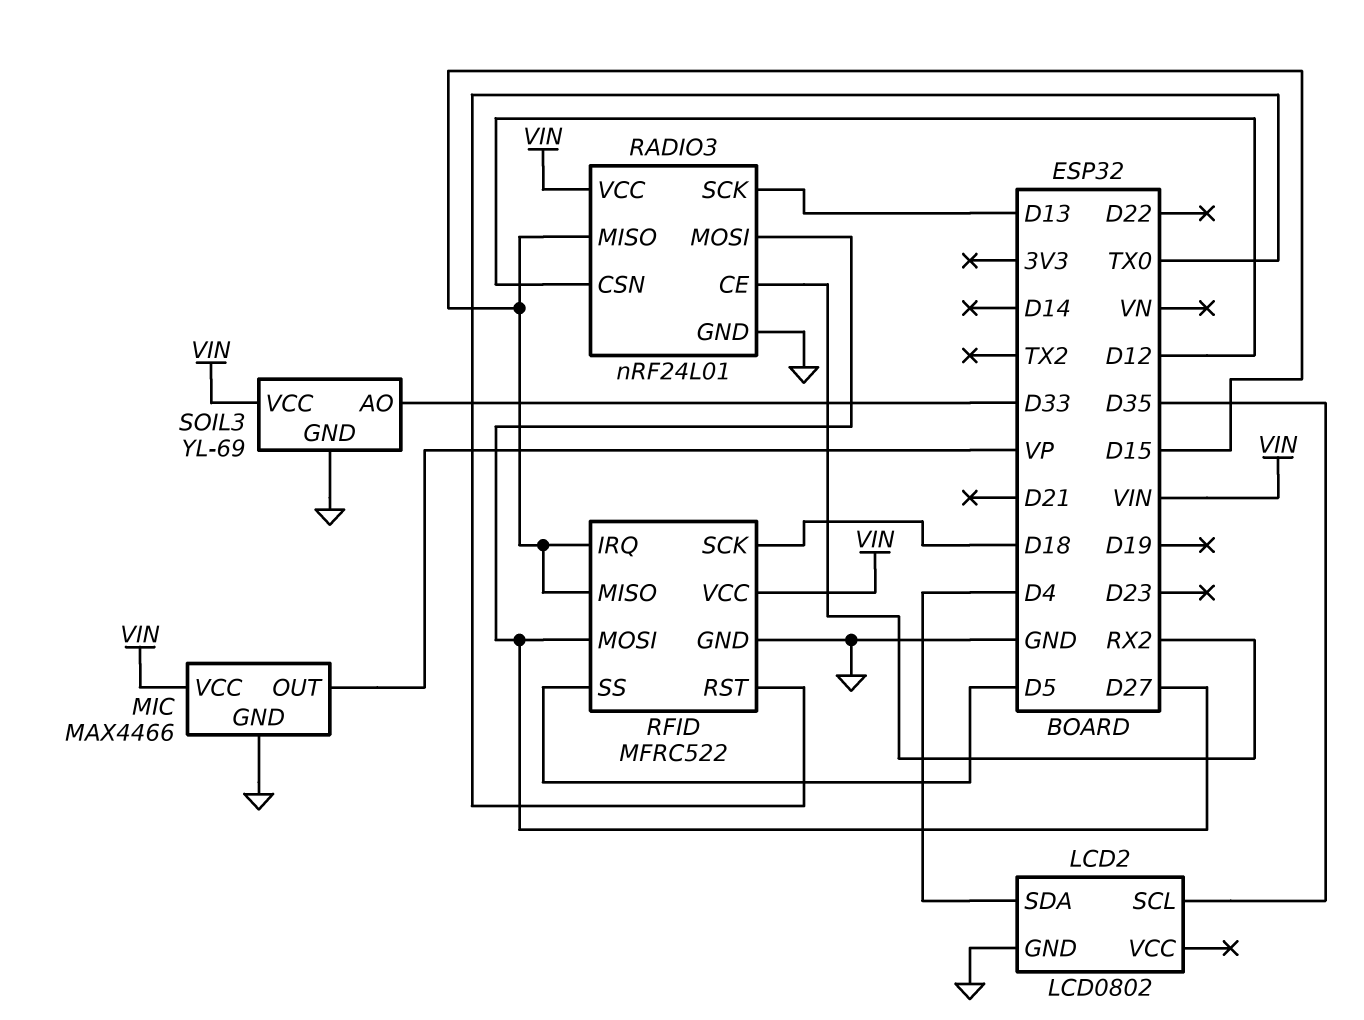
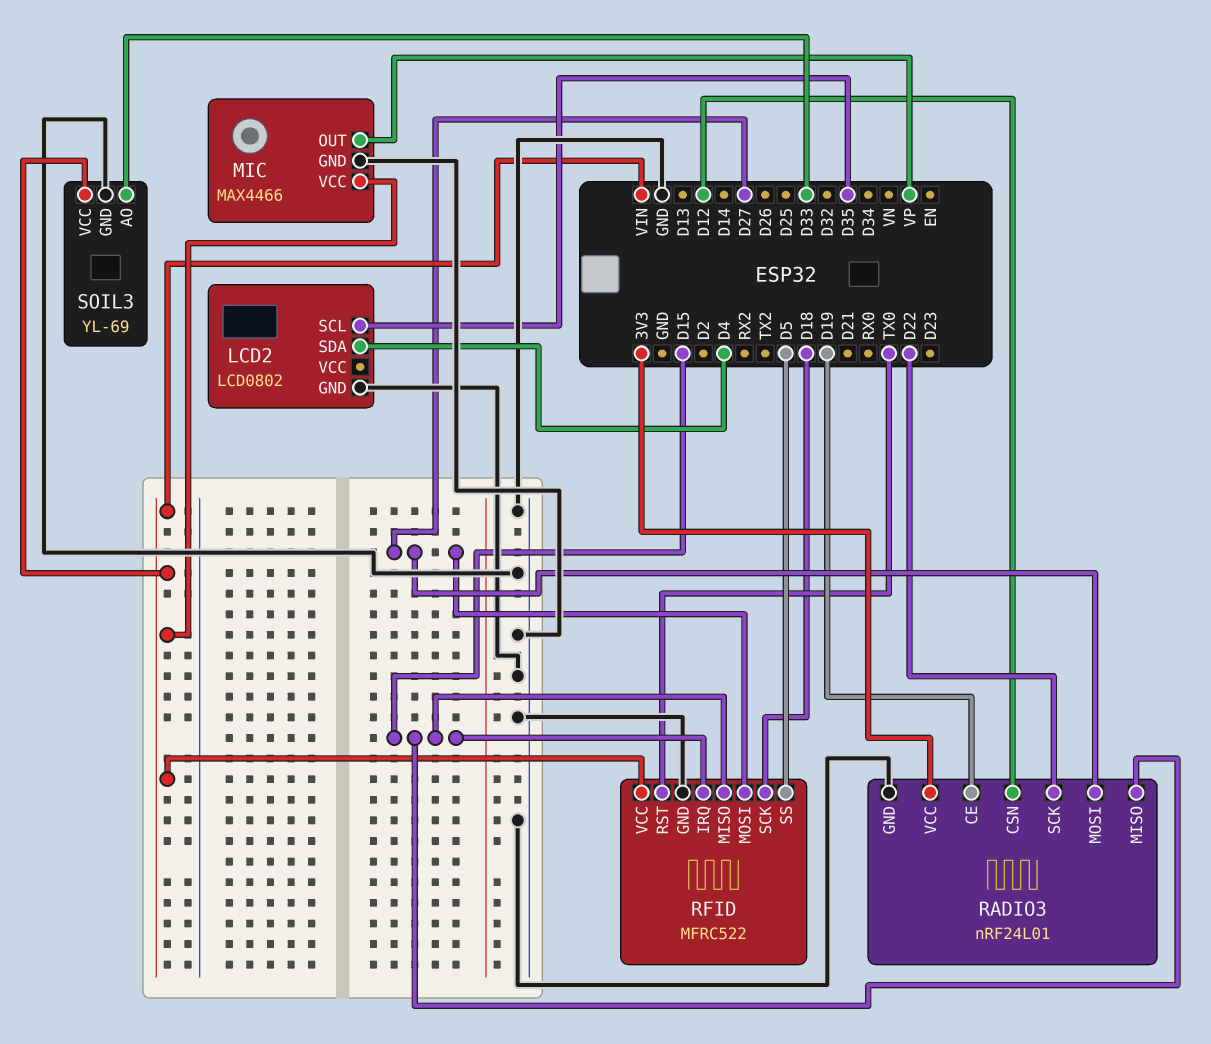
RADIO3 pin CE: RX2 -> D19
RADIO3 pin SCK: D13 -> D22
RADIO3 pin VCC: VIN -> 3V3

